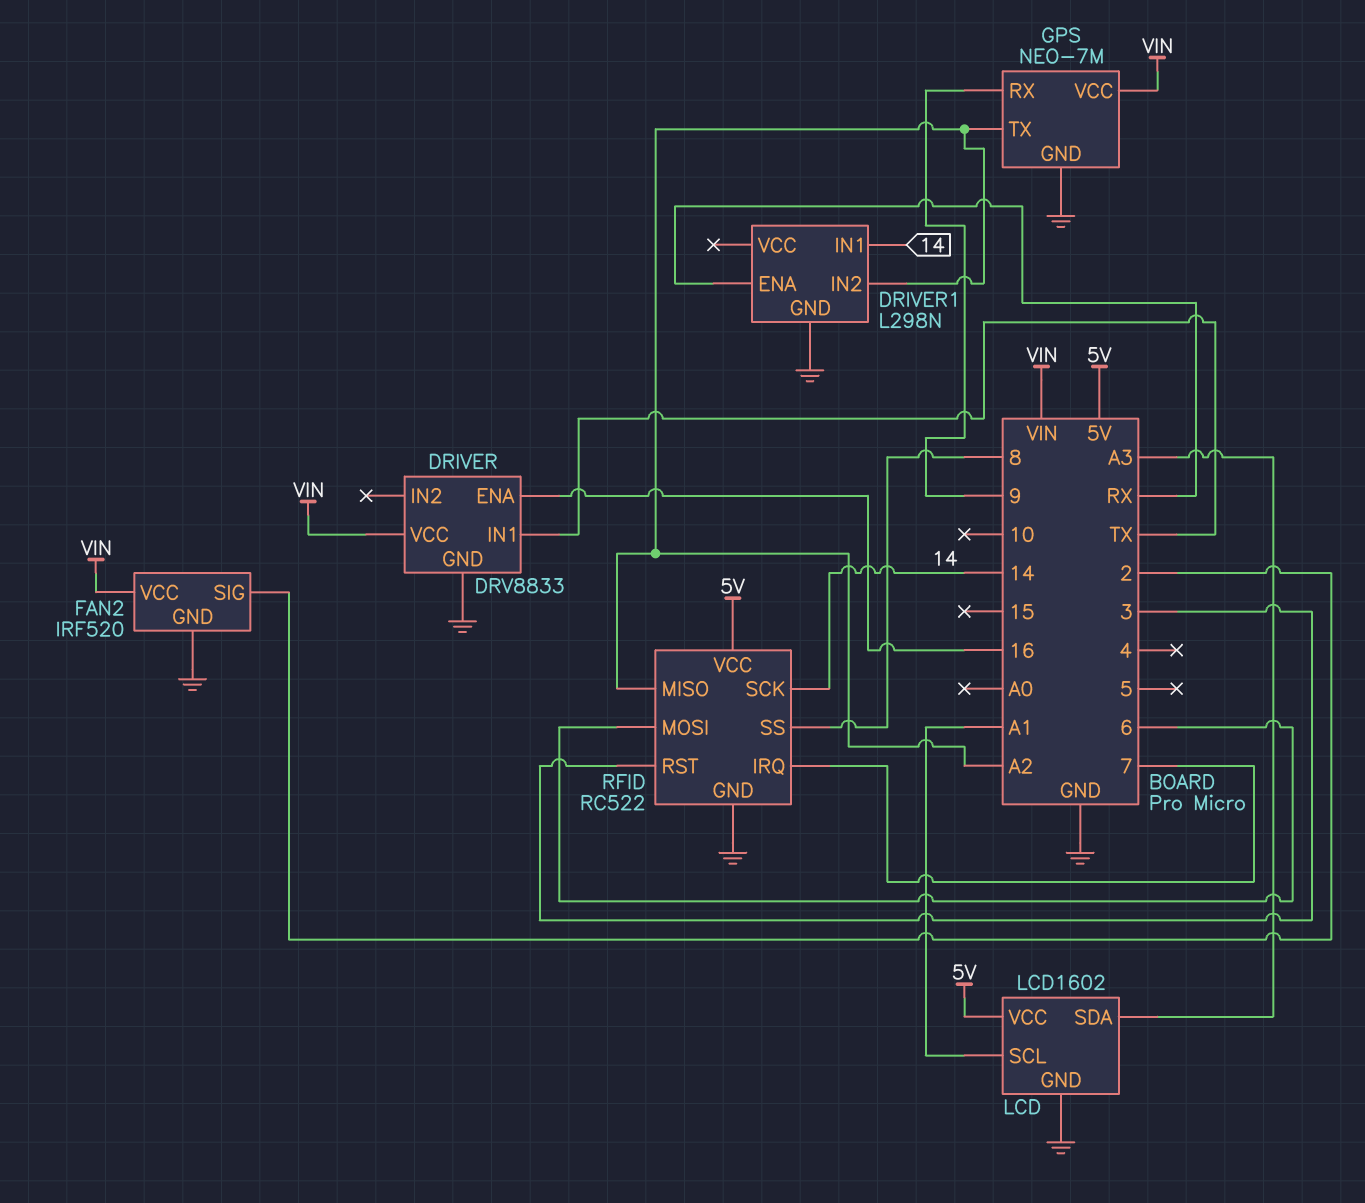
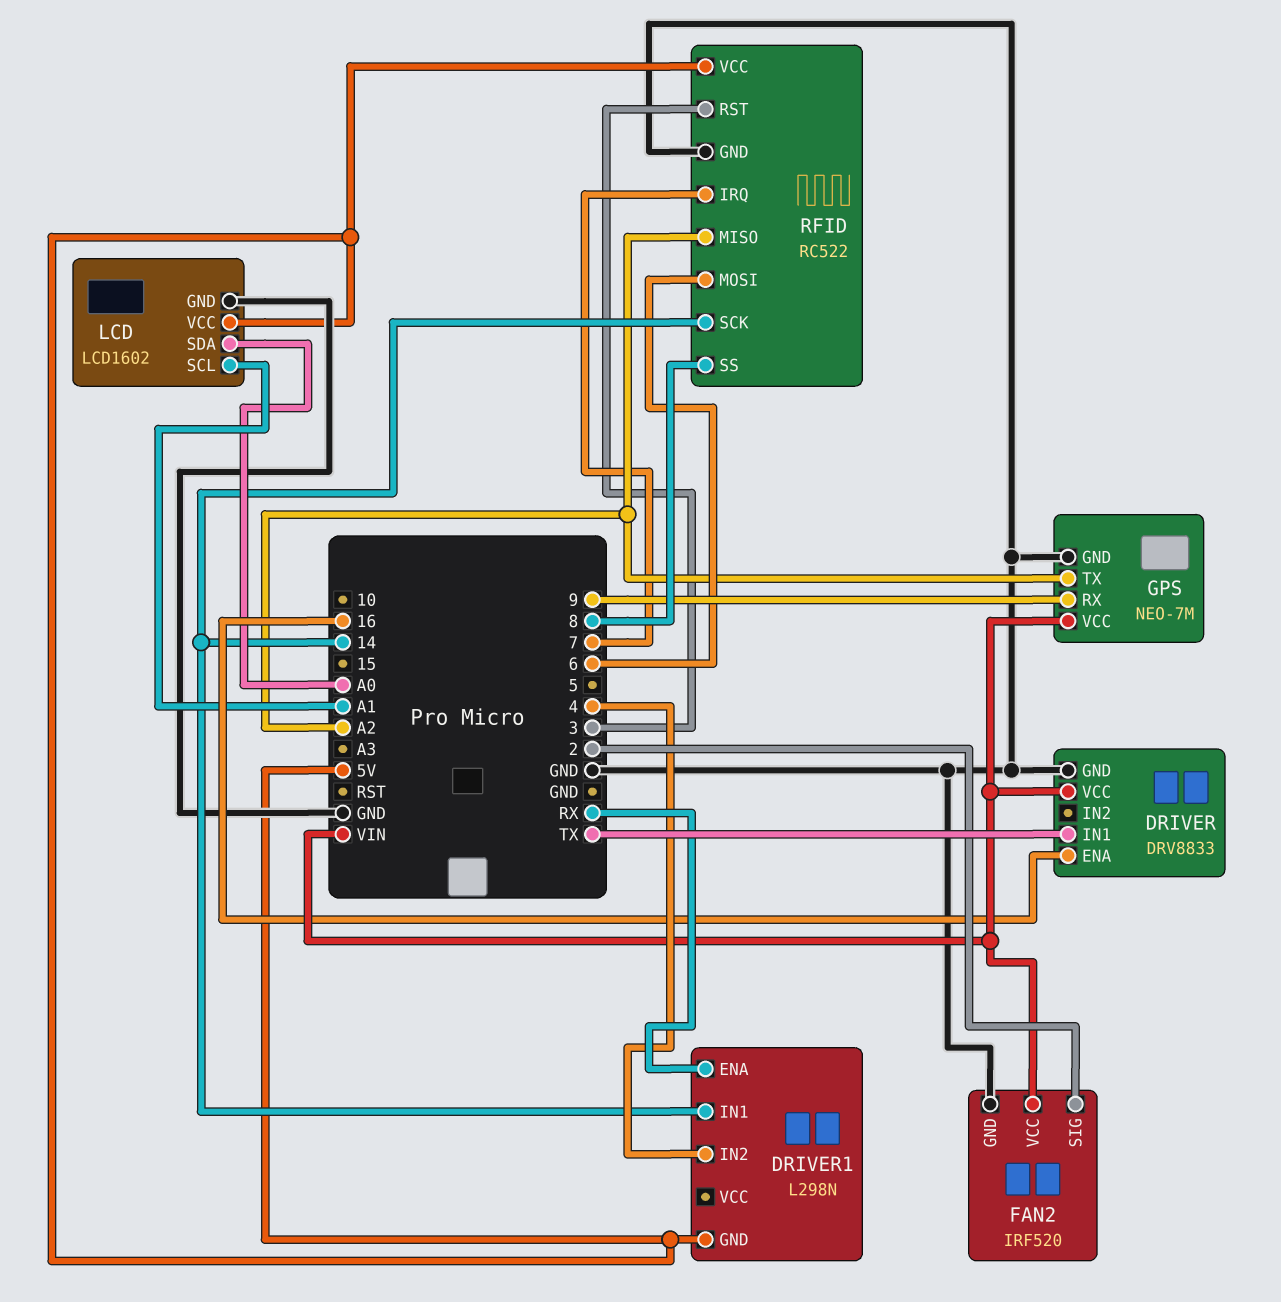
DRIVER1 pin GND: GND -> 5V
DRIVER1 pin IN2: A2 -> 4
LCD pin SDA: A3 -> A0

